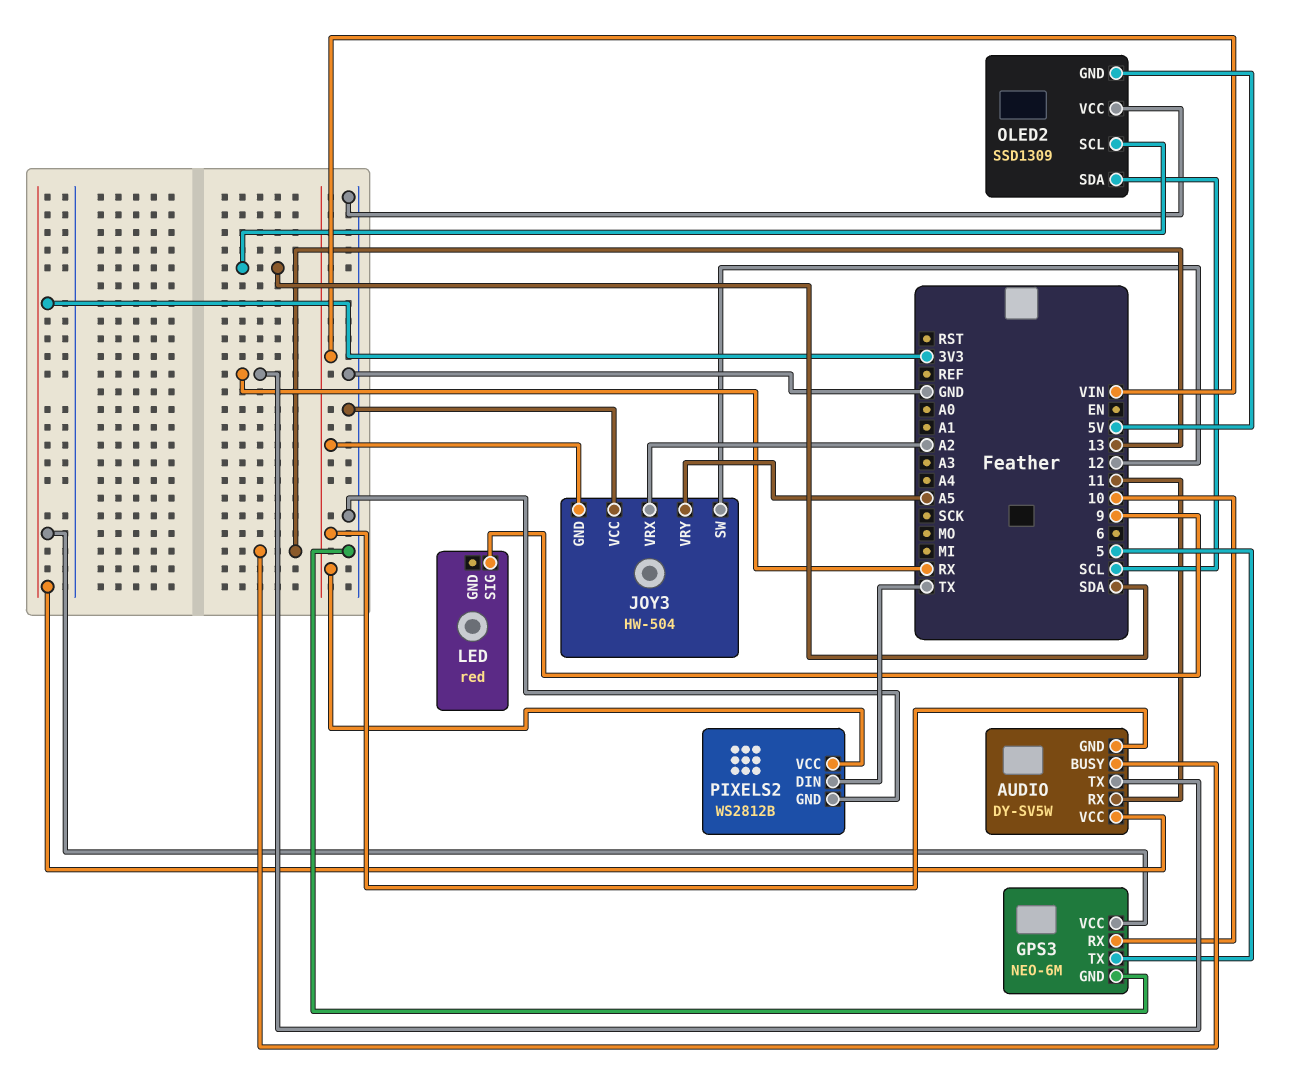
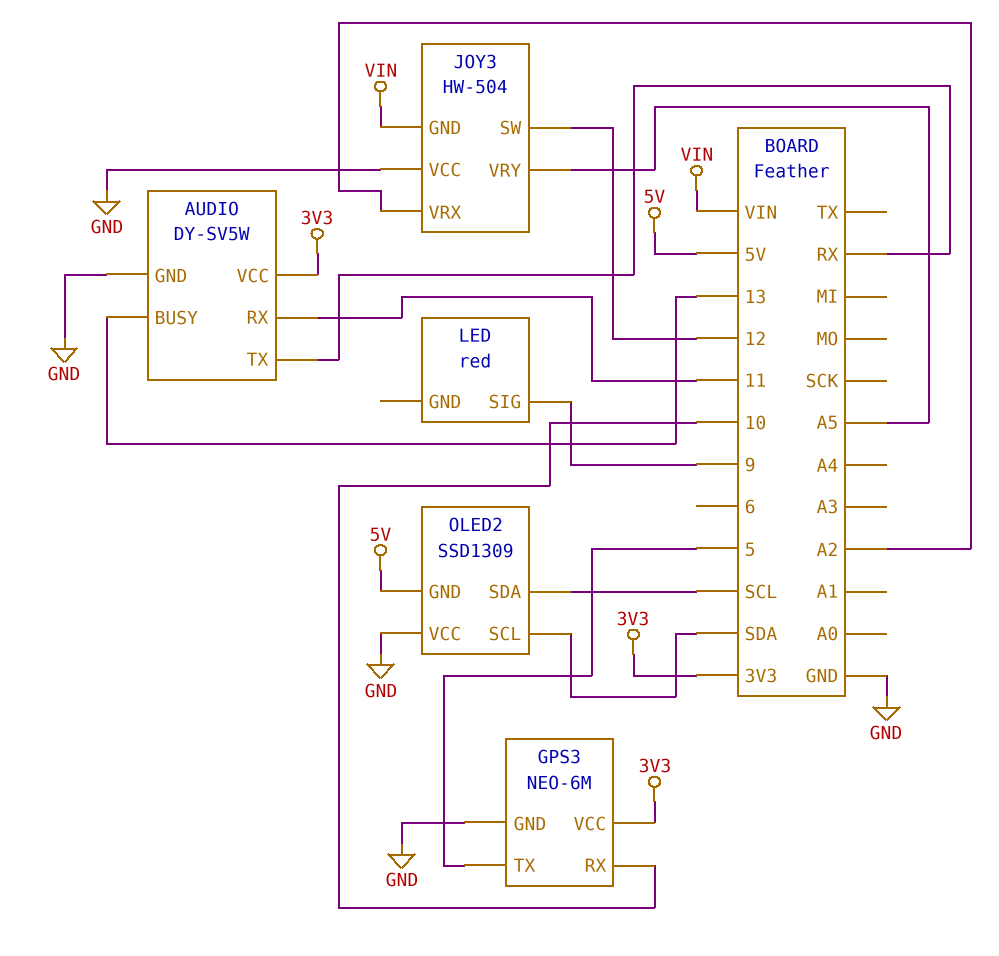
AUDIO pin GND: VIN -> GND
PIXELS2: WS2812B -> none
PIXELS2 pin DIN: TX -> none
PIXELS2 pin GND: GND -> none
PIXELS2 pin VCC: VIN -> none

